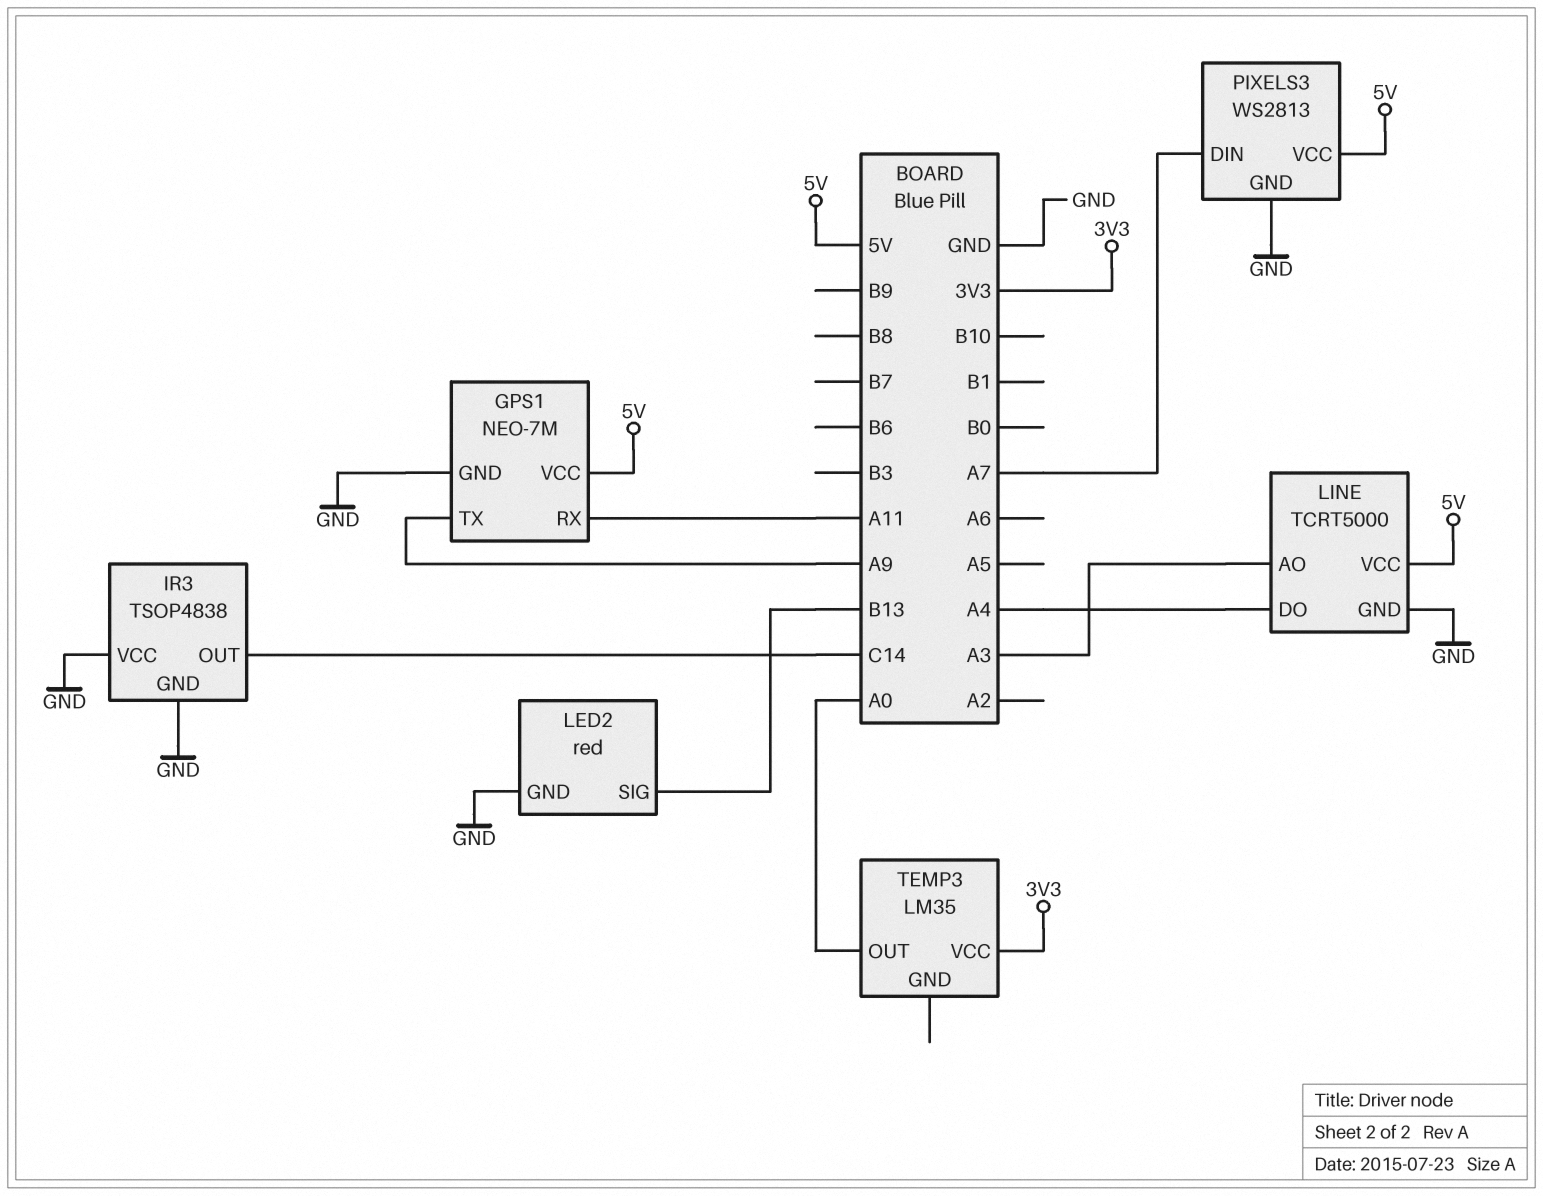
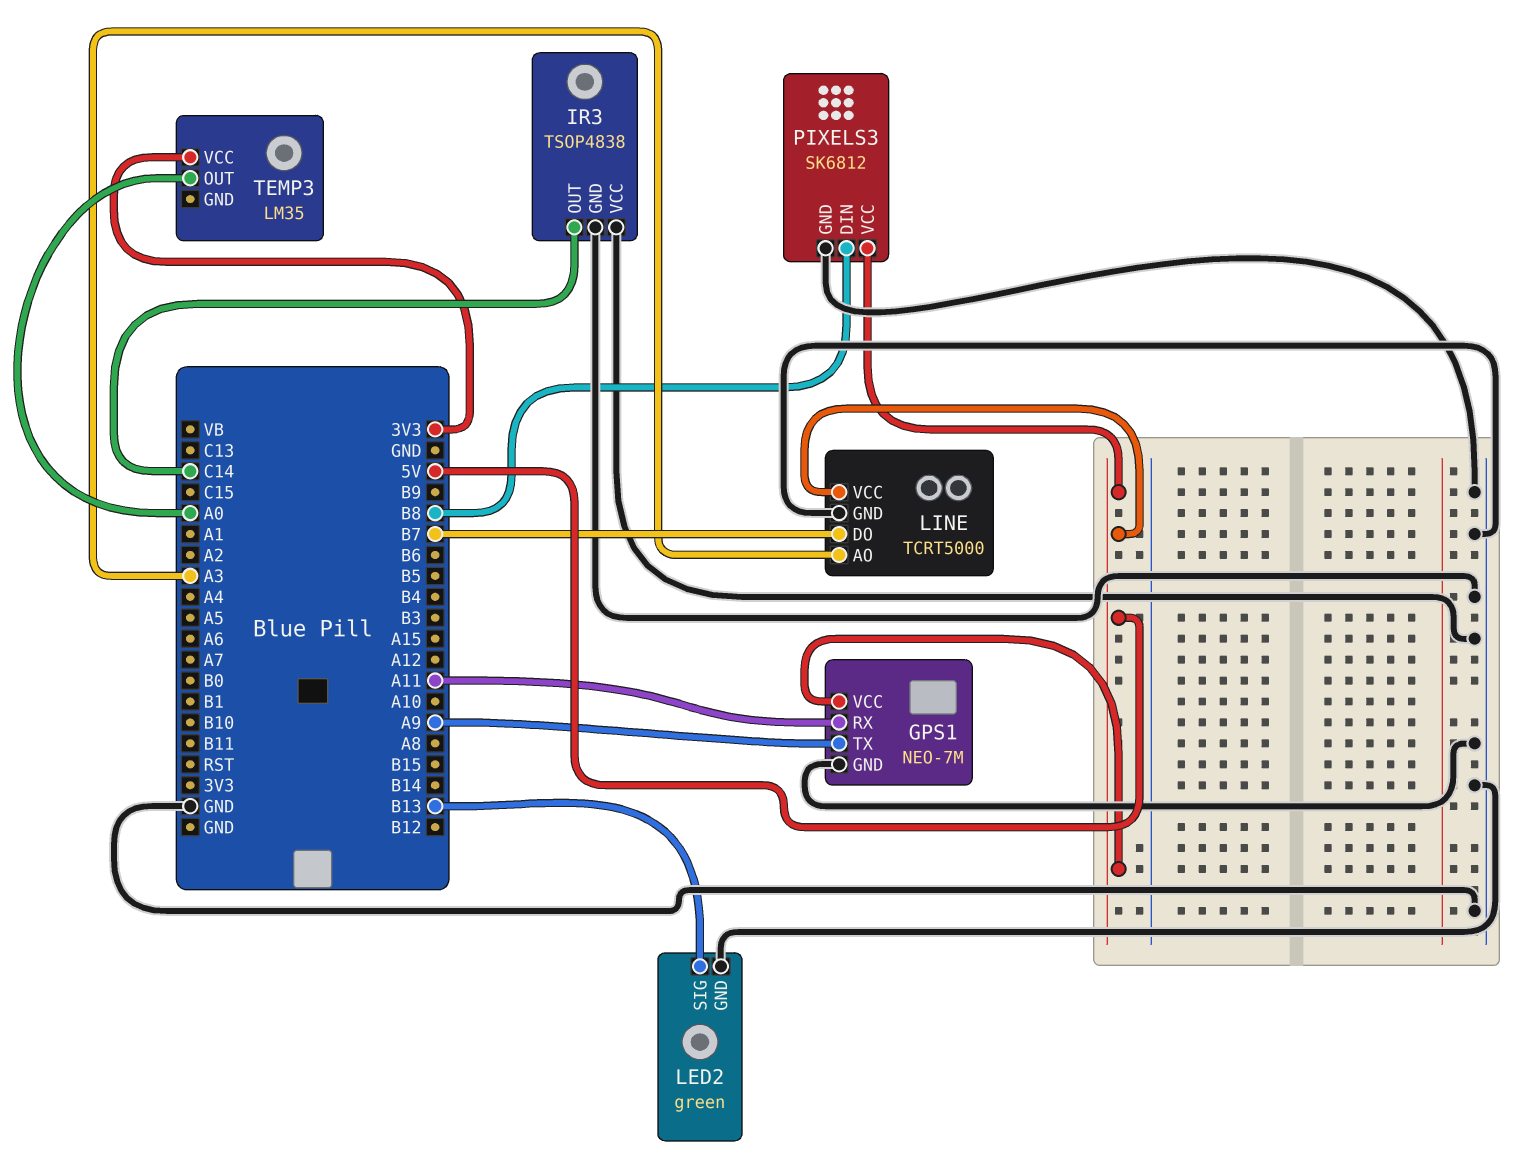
LED2: red -> green
LINE pin DO: A4 -> B7
PIXELS3: WS2813 -> SK6812
PIXELS3 pin DIN: A7 -> B8

